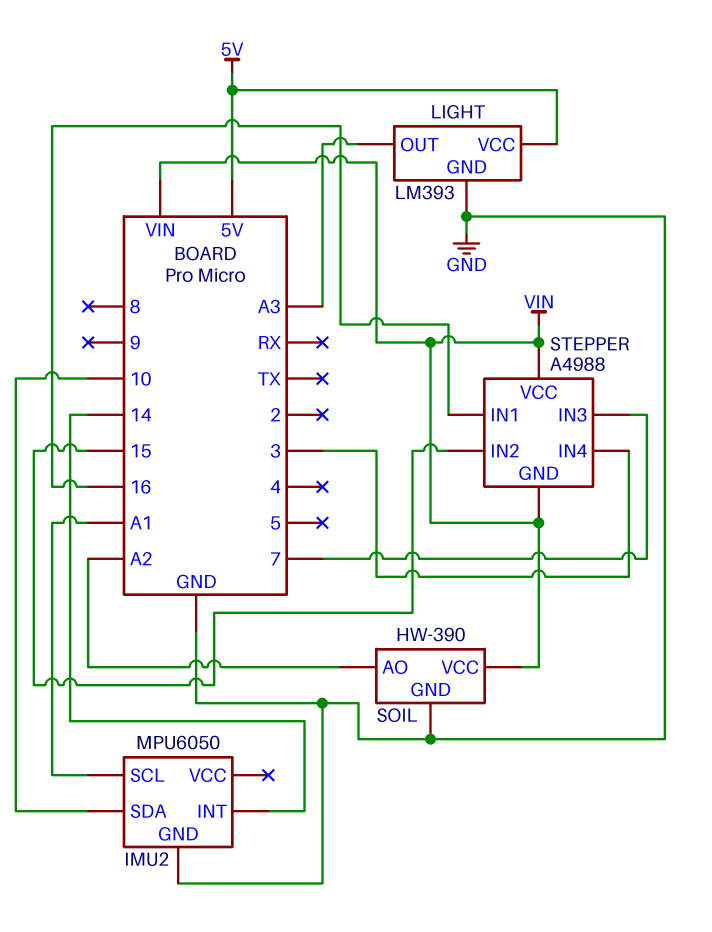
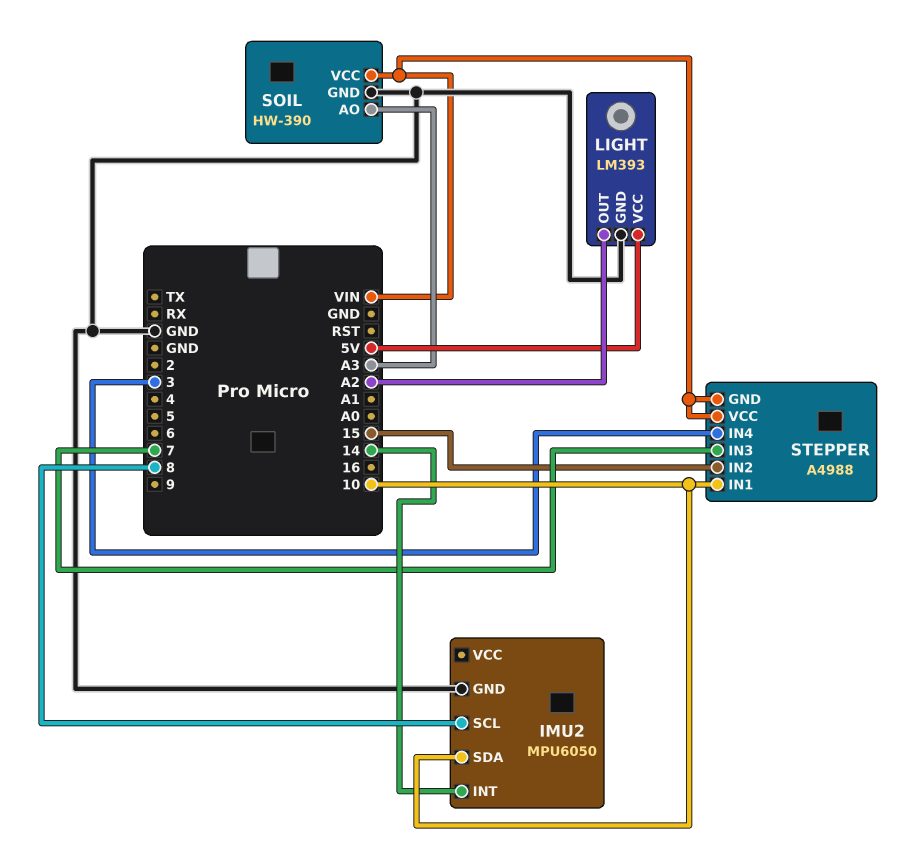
IMU2 pin SCL: A1 -> 8
LIGHT pin OUT: A3 -> A2
SOIL pin AO: A2 -> A3
STEPPER pin IN1: 16 -> 10

